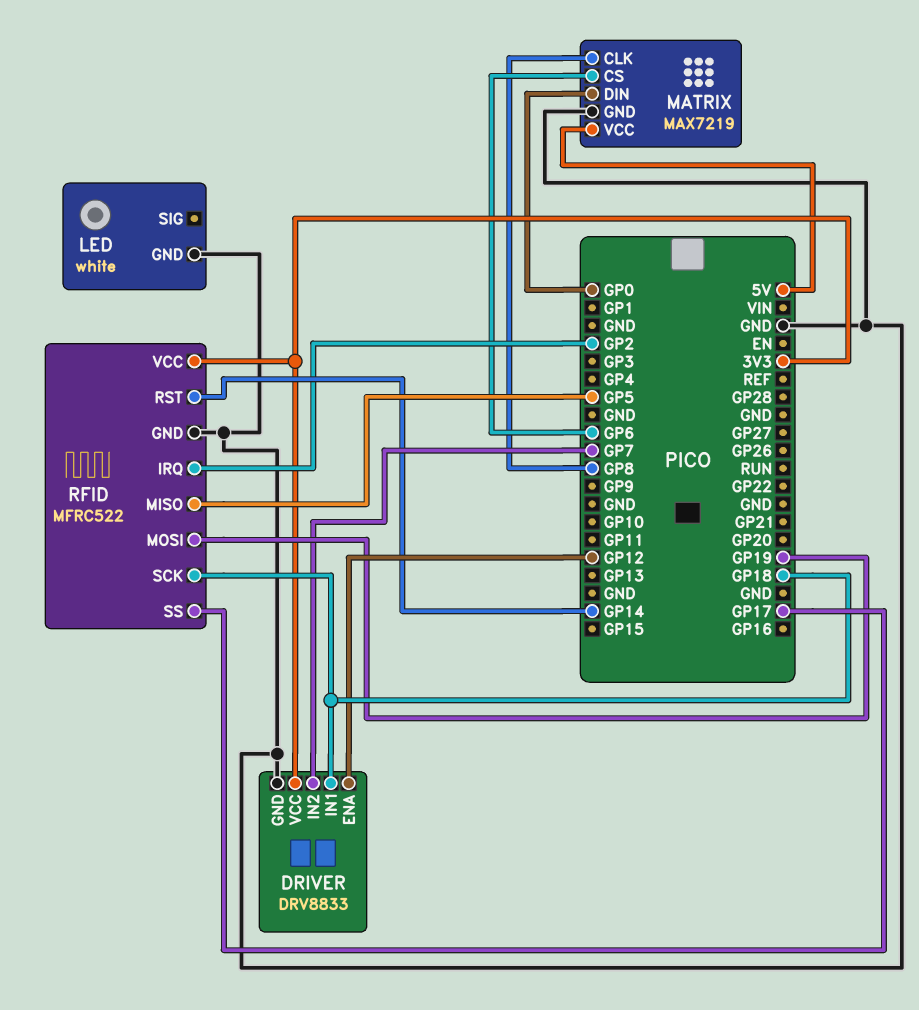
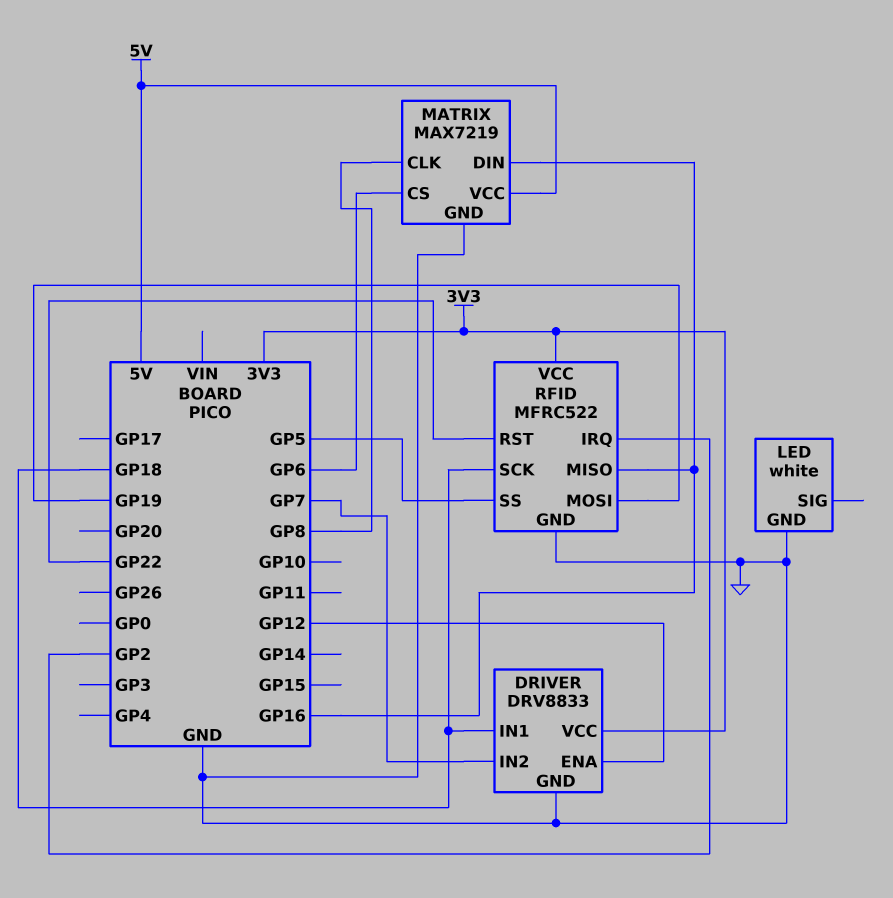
MATRIX pin DIN: GP0 -> GP16
RFID pin MISO: GP5 -> GP16
RFID pin RST: GP14 -> GP22
RFID pin SS: GP17 -> GP5

